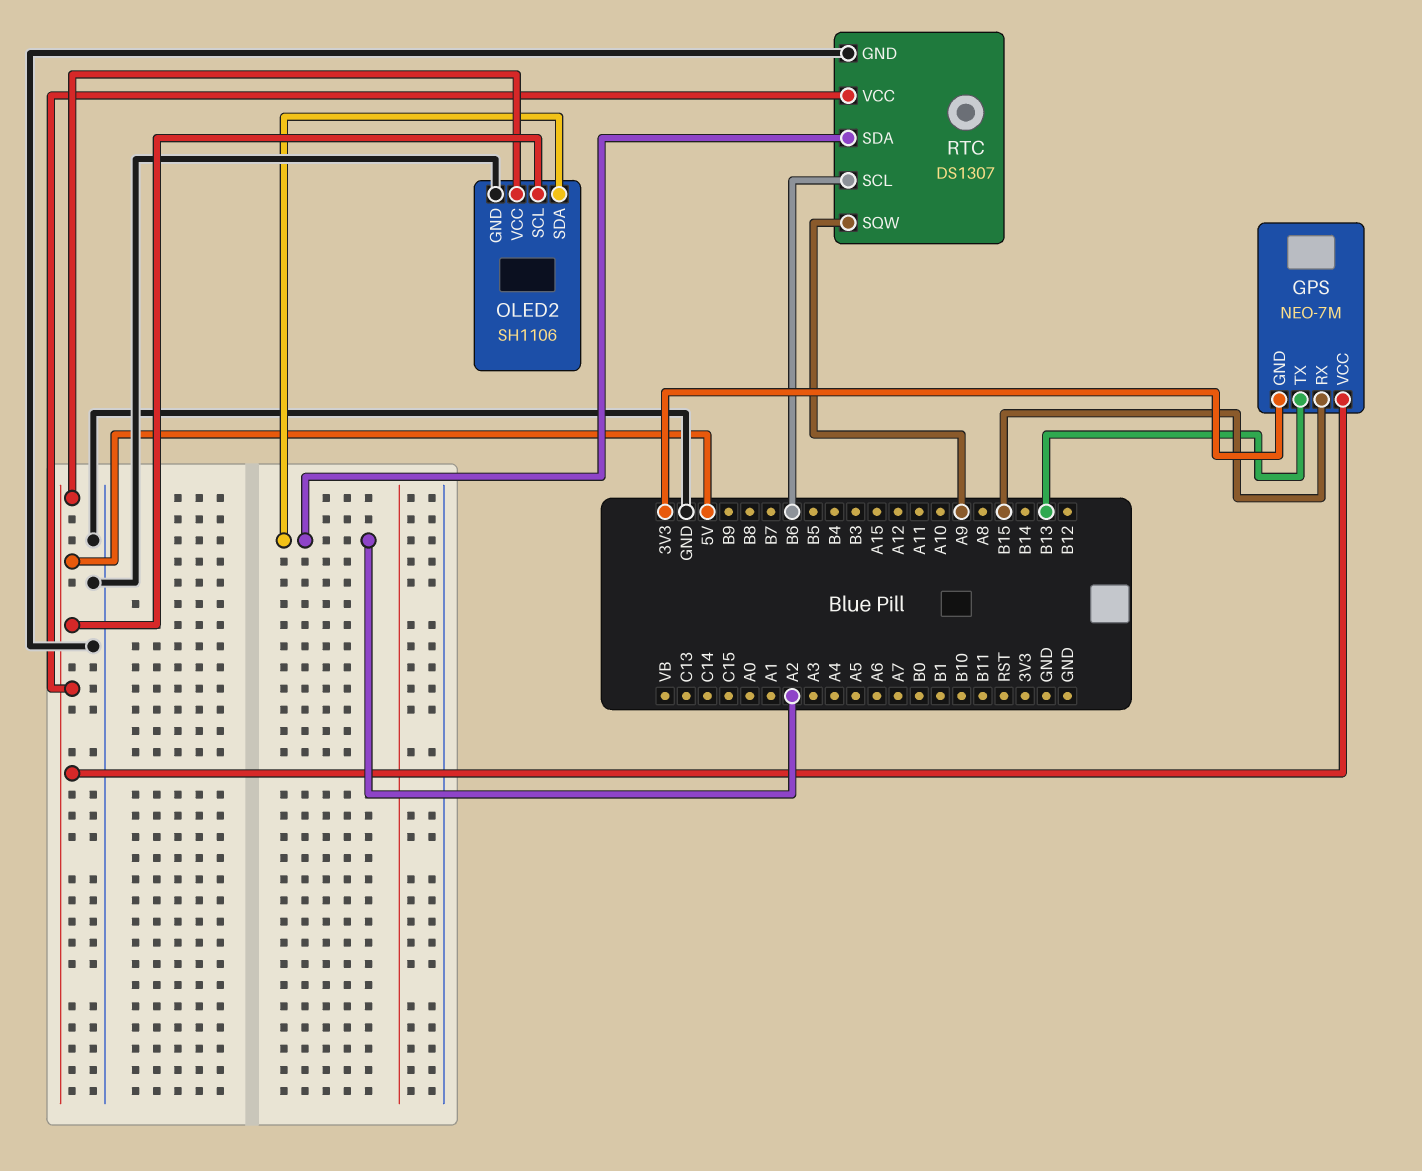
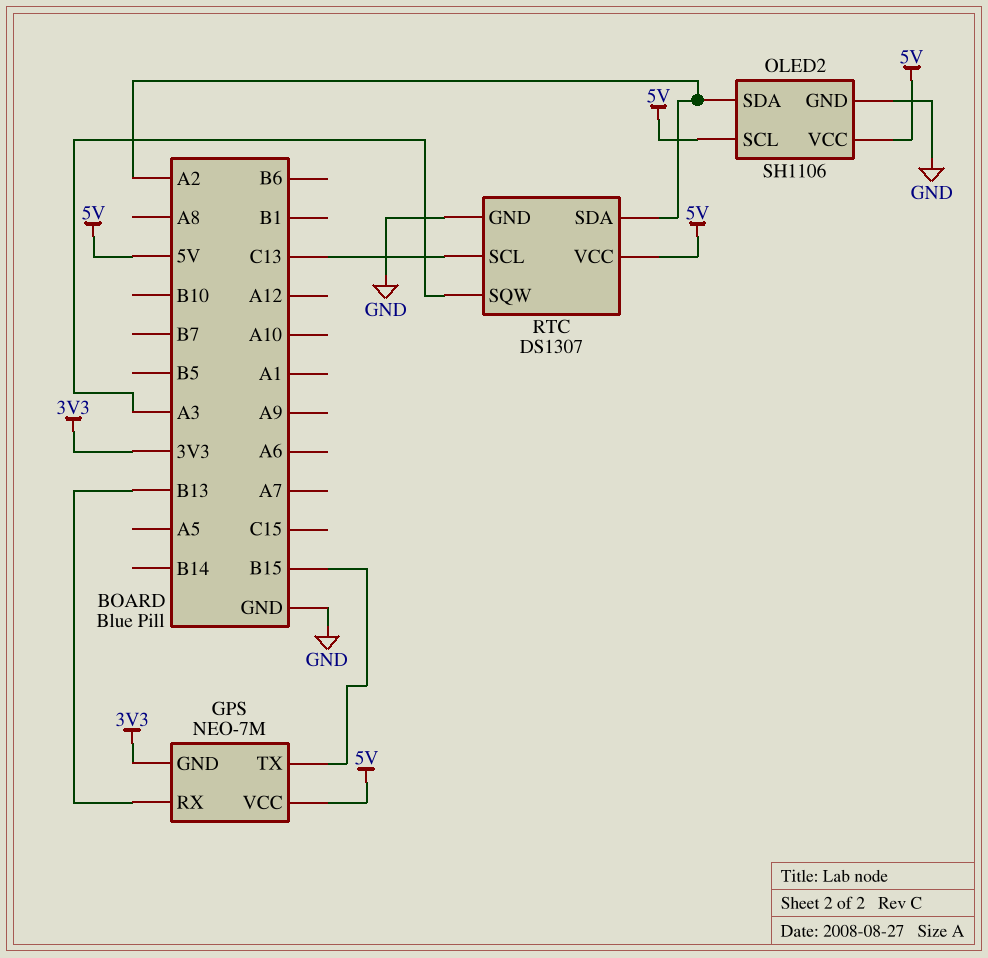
GPS pin RX: B15 -> B13
GPS pin TX: B13 -> B15
RTC pin SCL: B6 -> C13
RTC pin SQW: A9 -> A3

